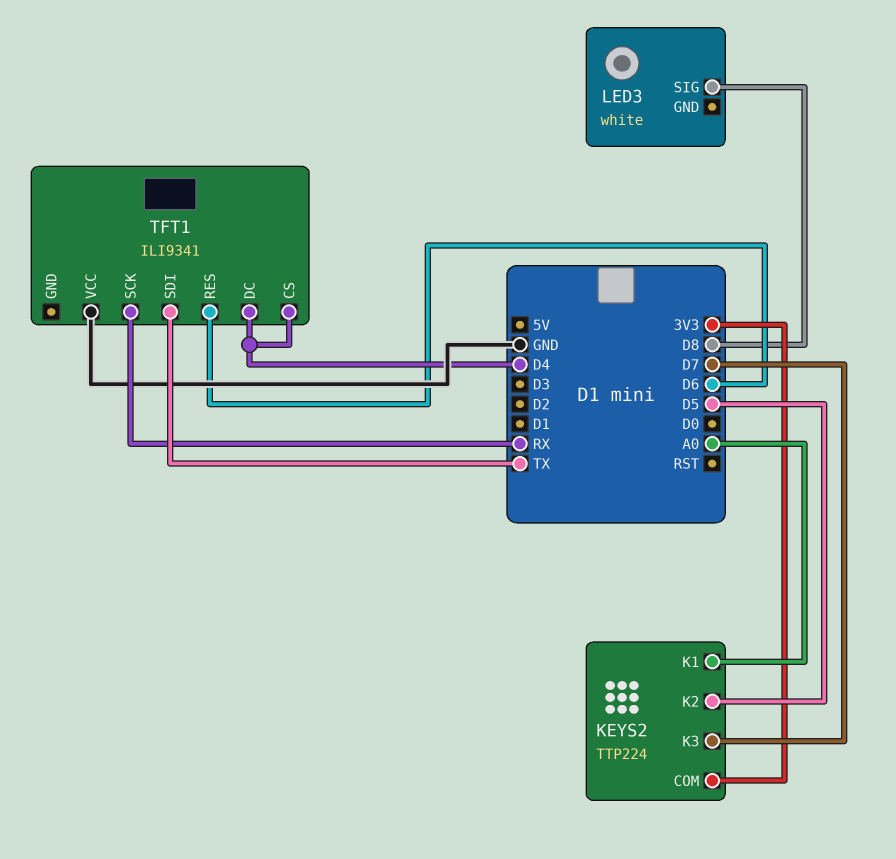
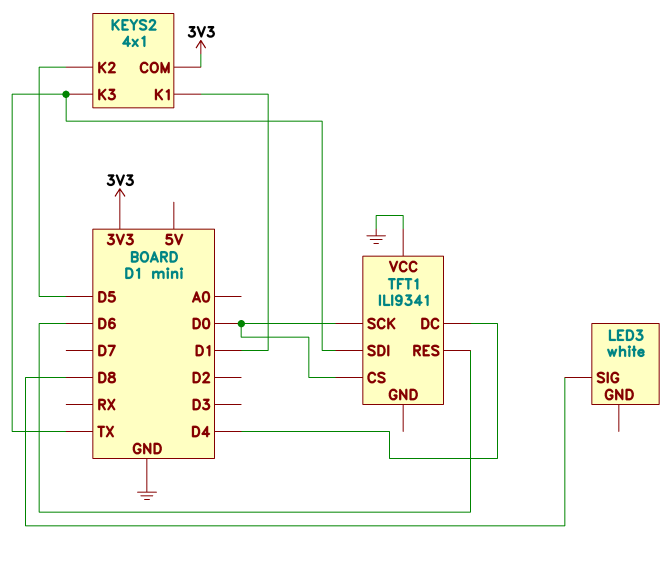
KEYS2: TTP224 -> 4x1
KEYS2 pin K1: A0 -> D1
KEYS2 pin K3: D7 -> TX
TFT1 pin CS: D4 -> D0
TFT1 pin SCK: RX -> D0

